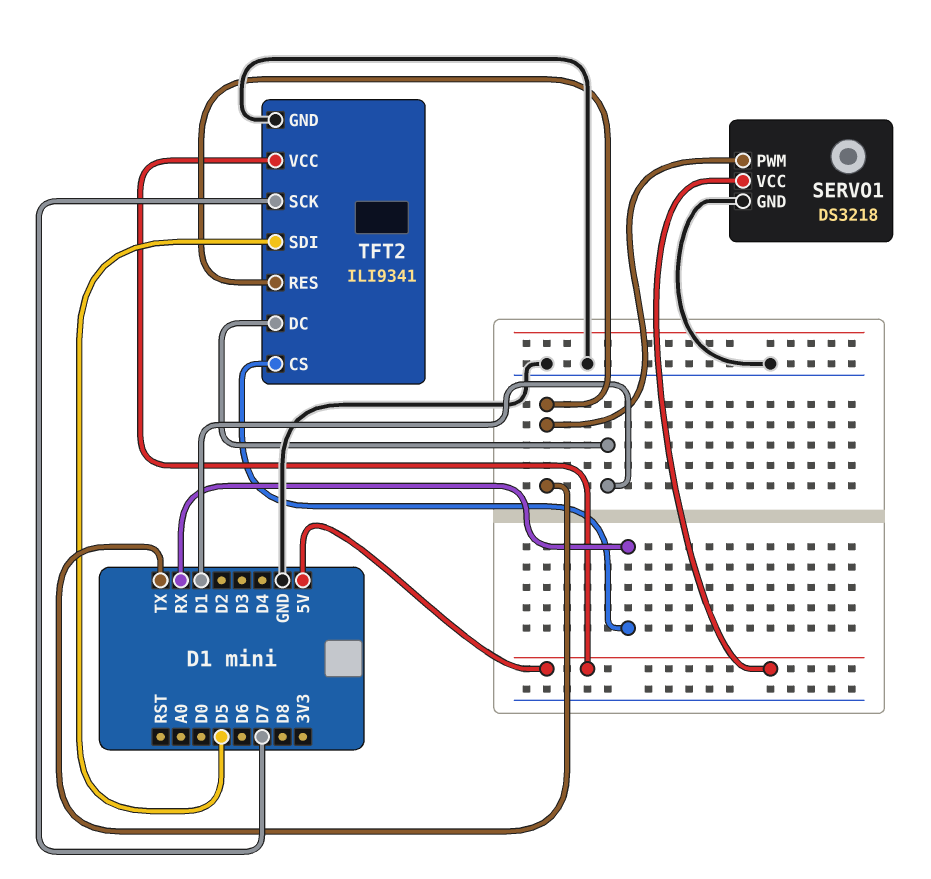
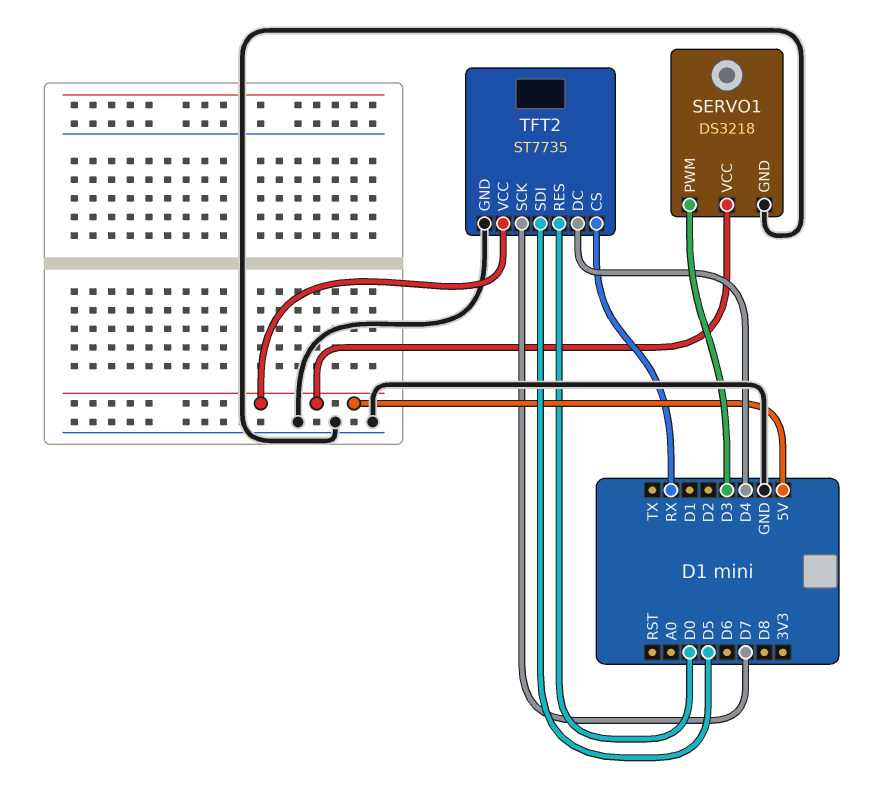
SERVO1 pin PWM: TX -> D3
TFT2: ILI9341 -> ST7735
TFT2 pin DC: D1 -> D4
TFT2 pin RES: TX -> D0

